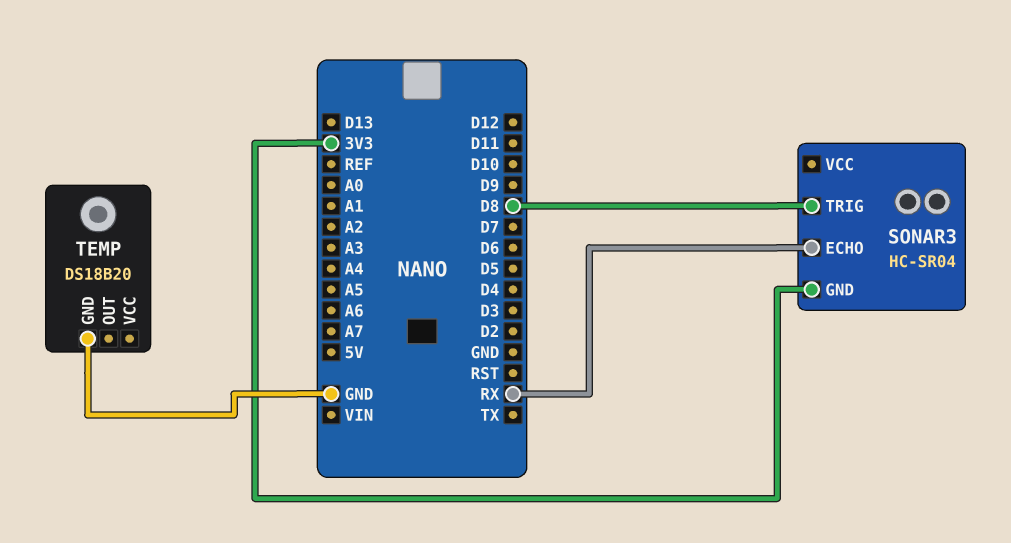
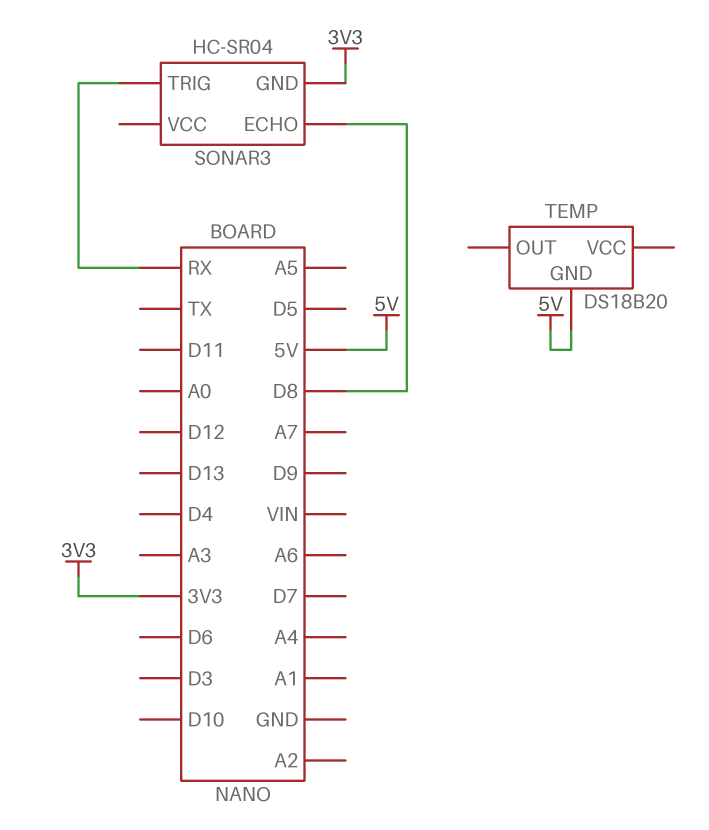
SONAR3 pin ECHO: RX -> D8
SONAR3 pin TRIG: D8 -> RX
TEMP pin GND: GND -> 5V

